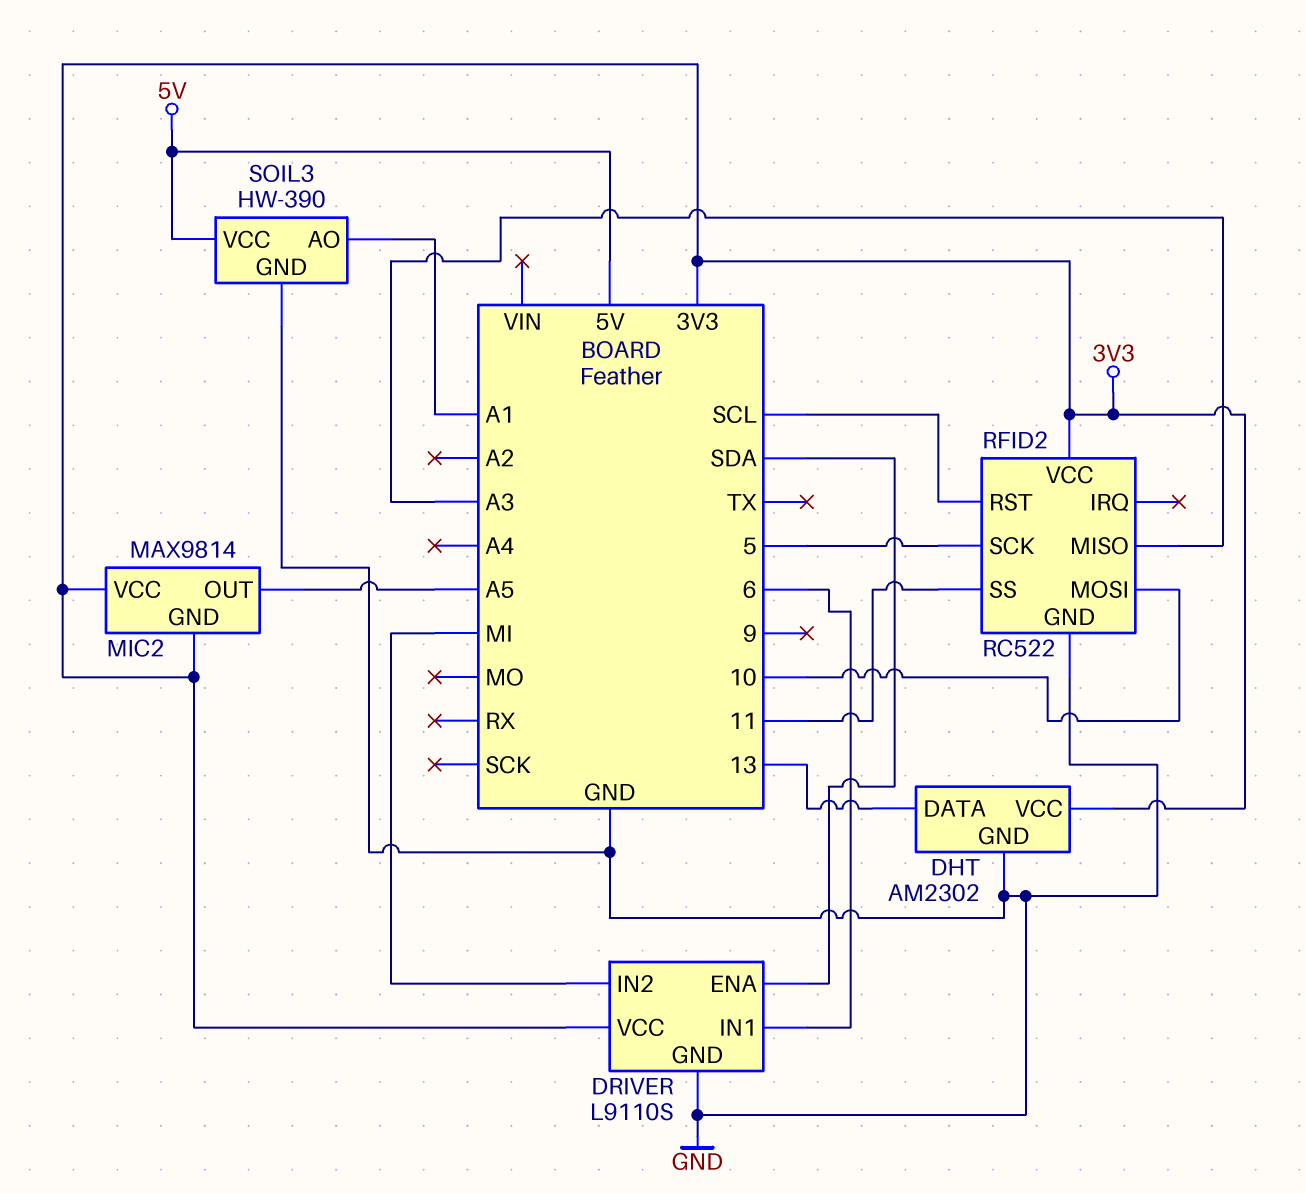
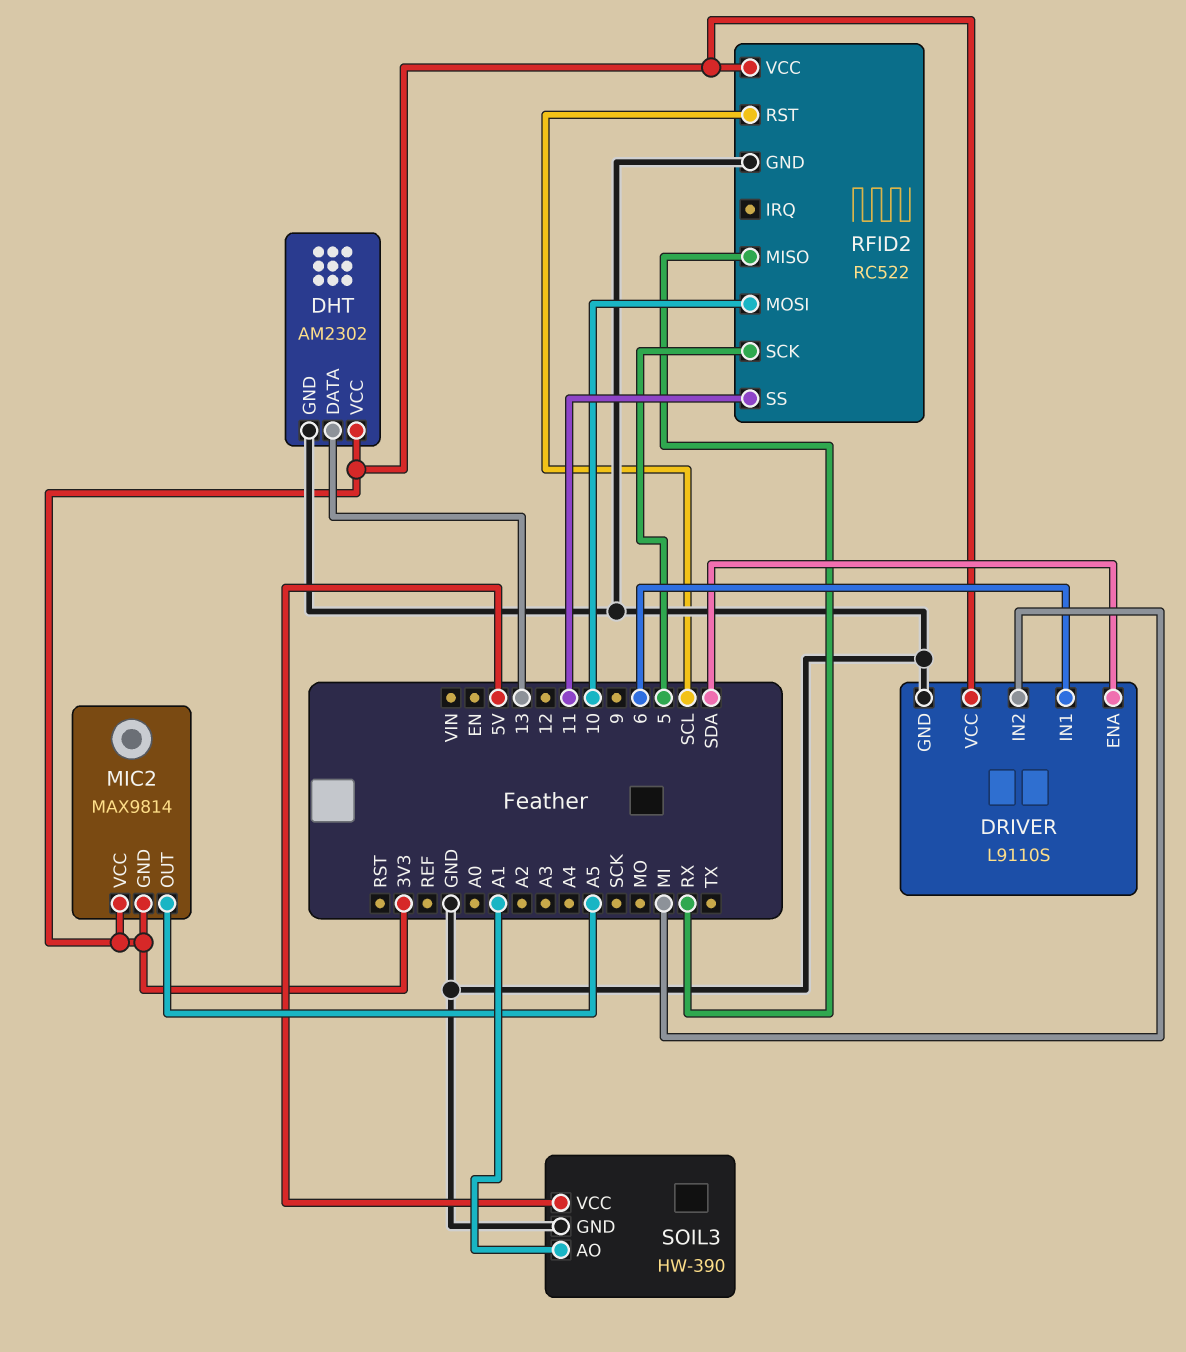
RFID2 pin MISO: A3 -> RX

